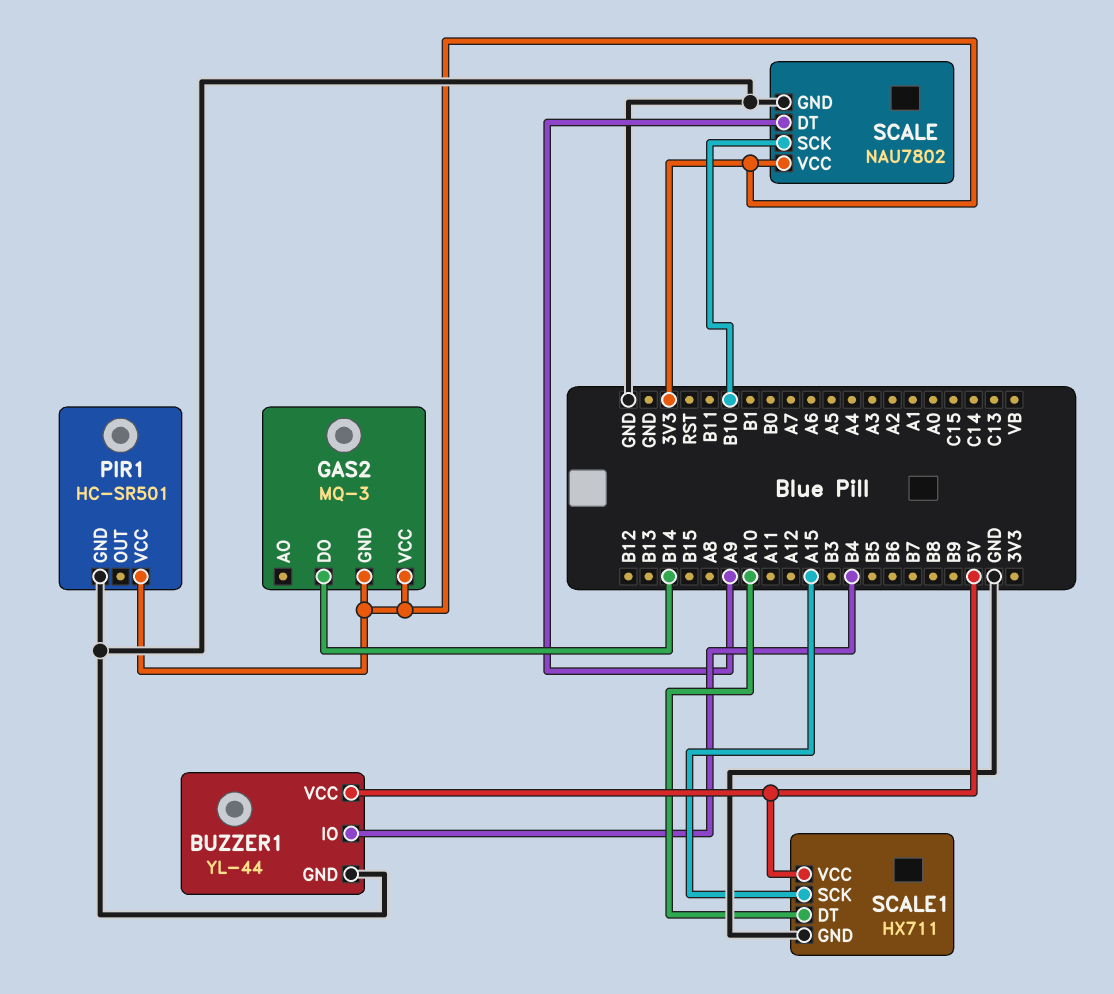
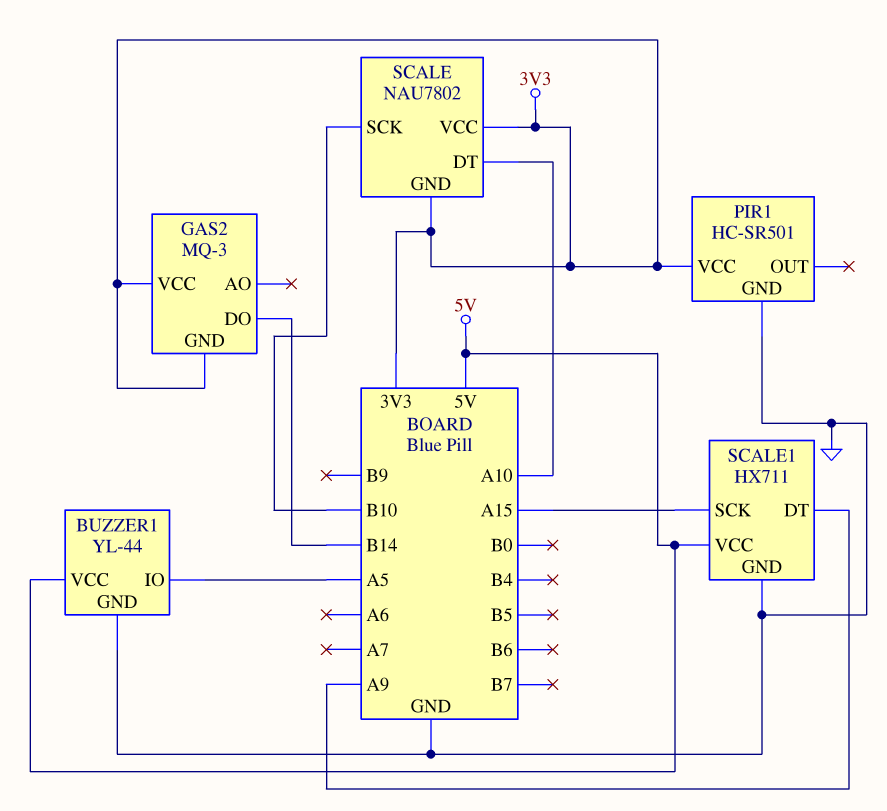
BUZZER1 pin IO: B4 -> A5
SCALE pin DT: A9 -> A10
SCALE pin GND: GND -> 3V3
SCALE1 pin DT: A10 -> A9

